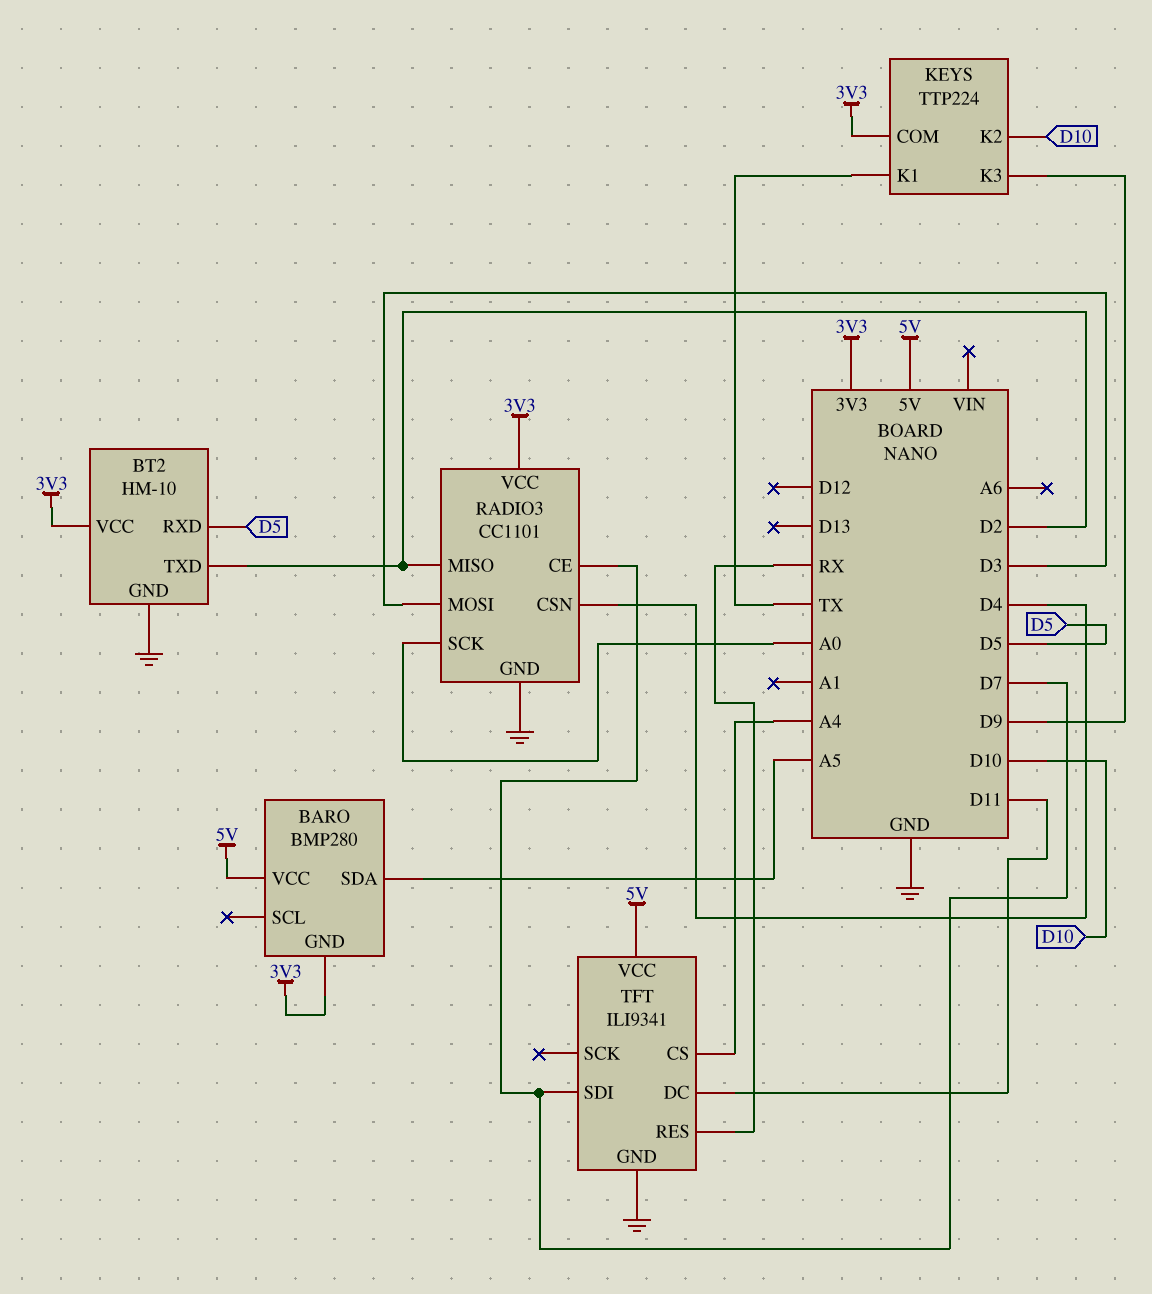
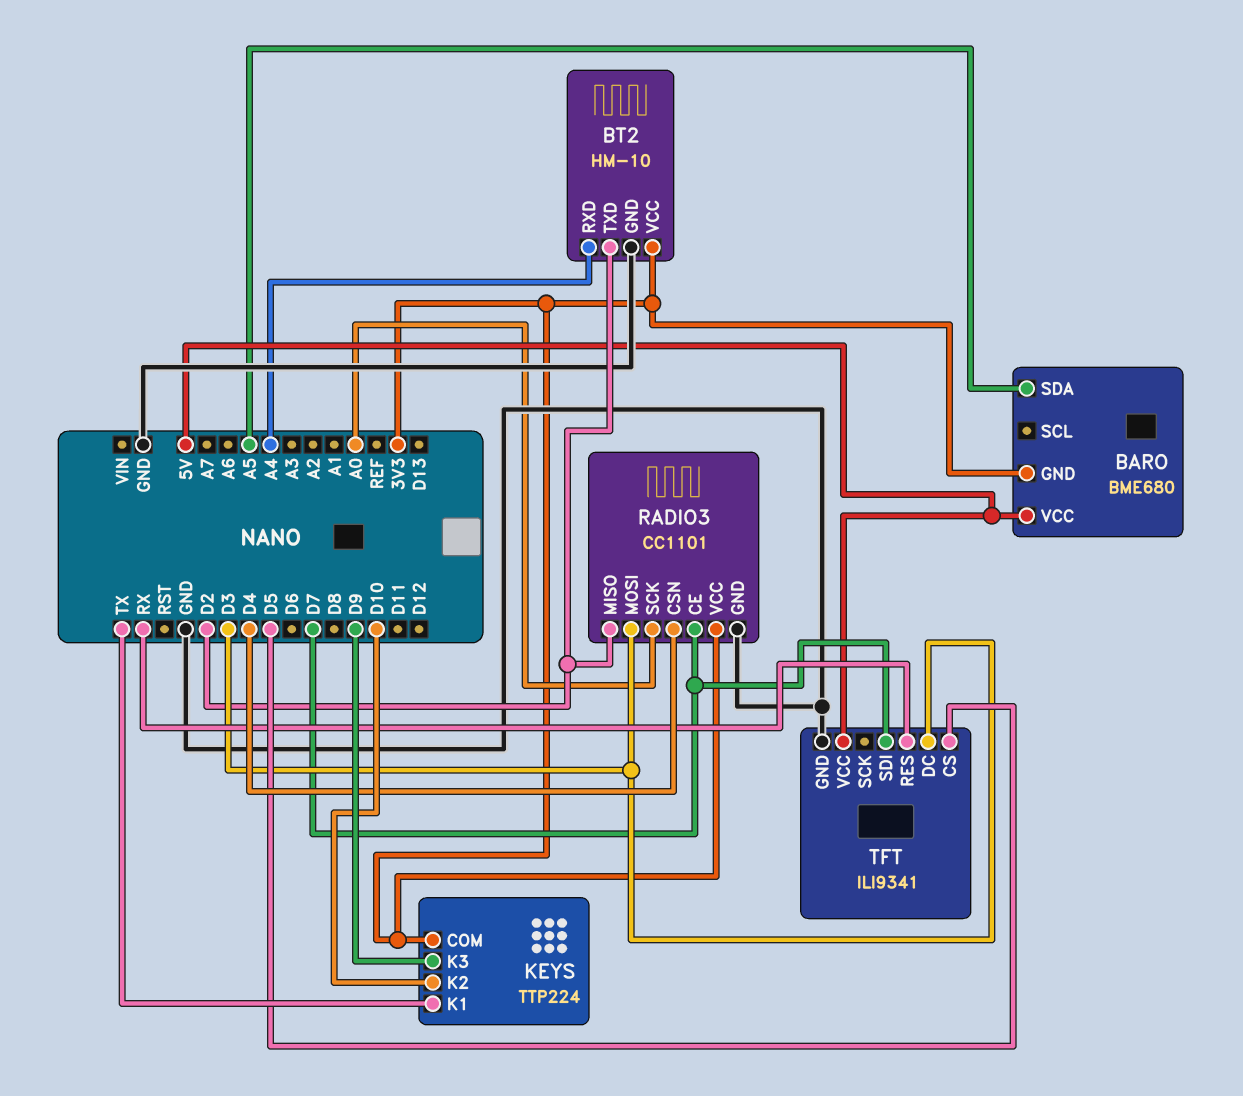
BARO: BMP280 -> BME680
BT2 pin RXD: D5 -> A4
TFT pin CS: A4 -> D5
TFT pin DC: D11 -> D3

